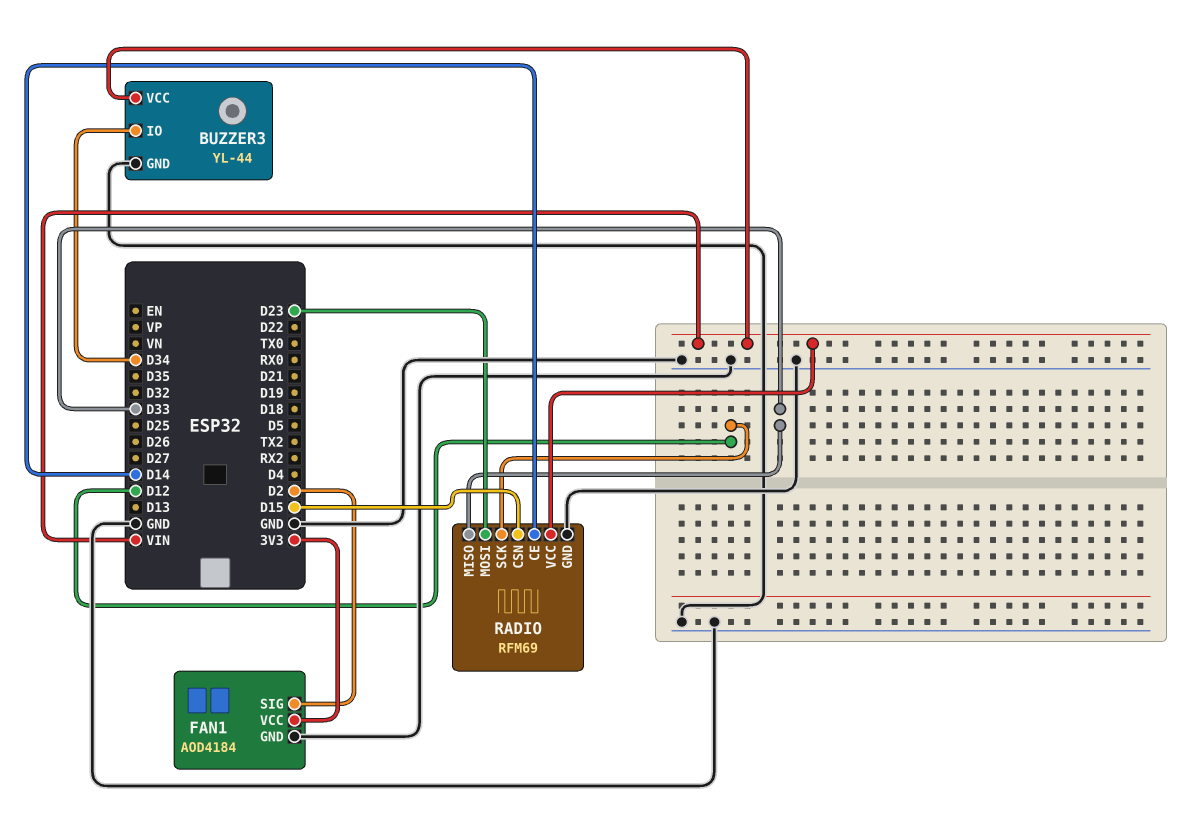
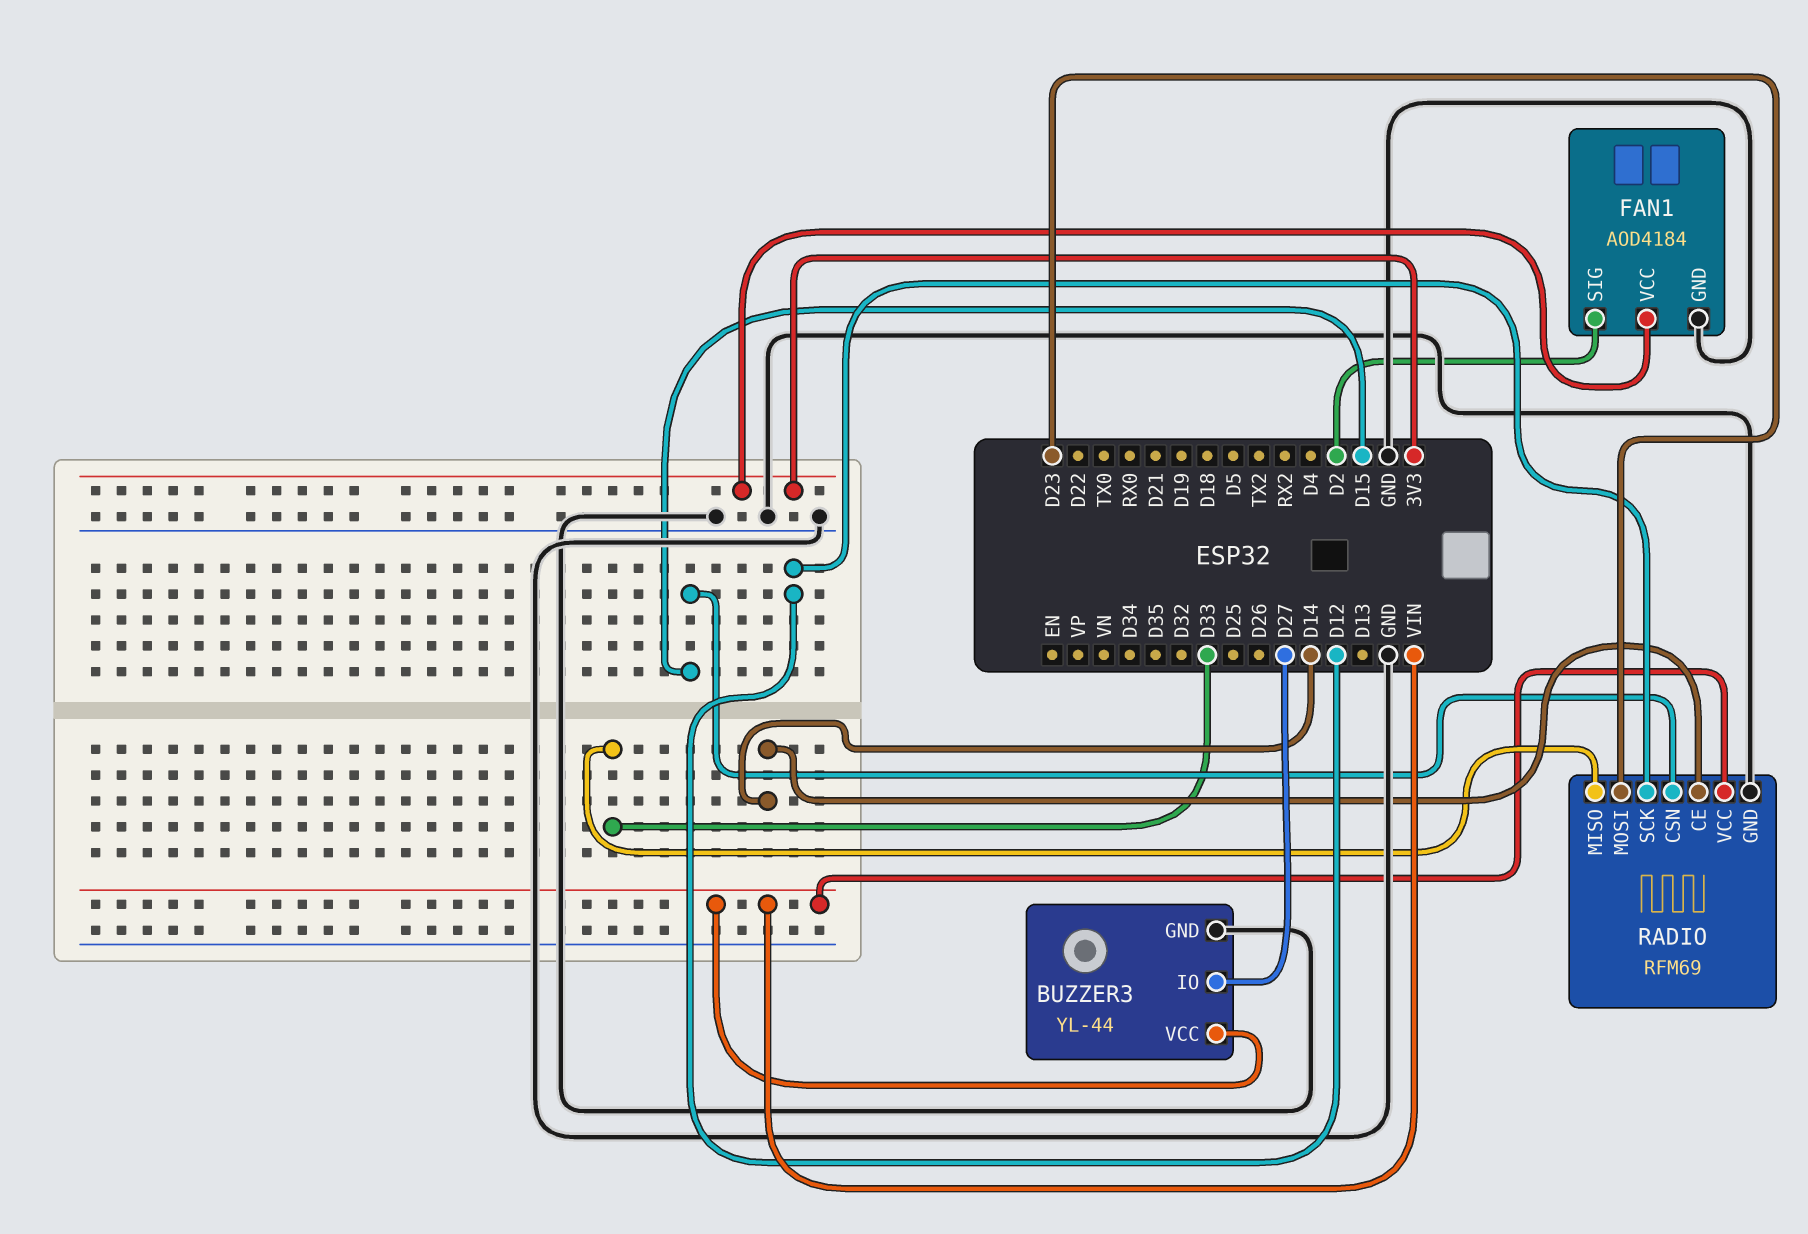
BUZZER3 pin IO: D34 -> D27

